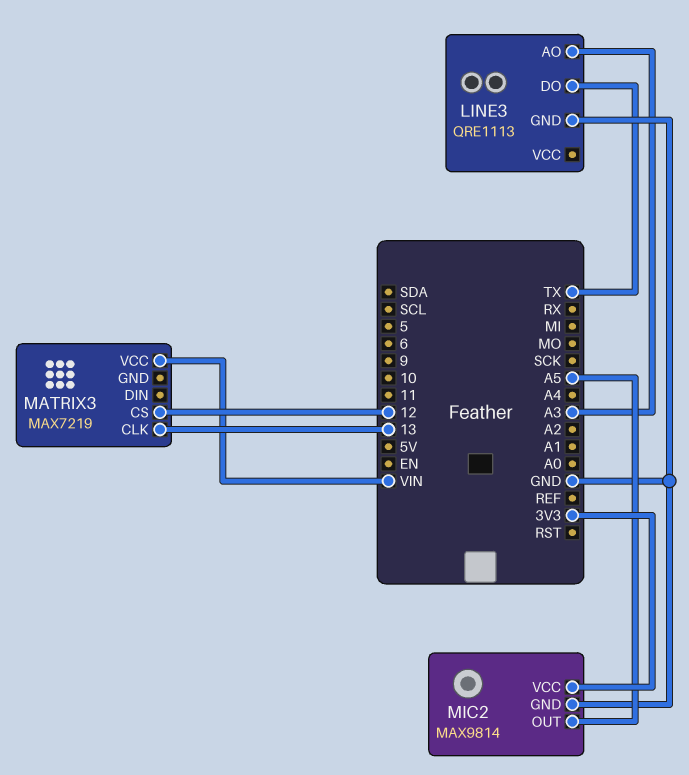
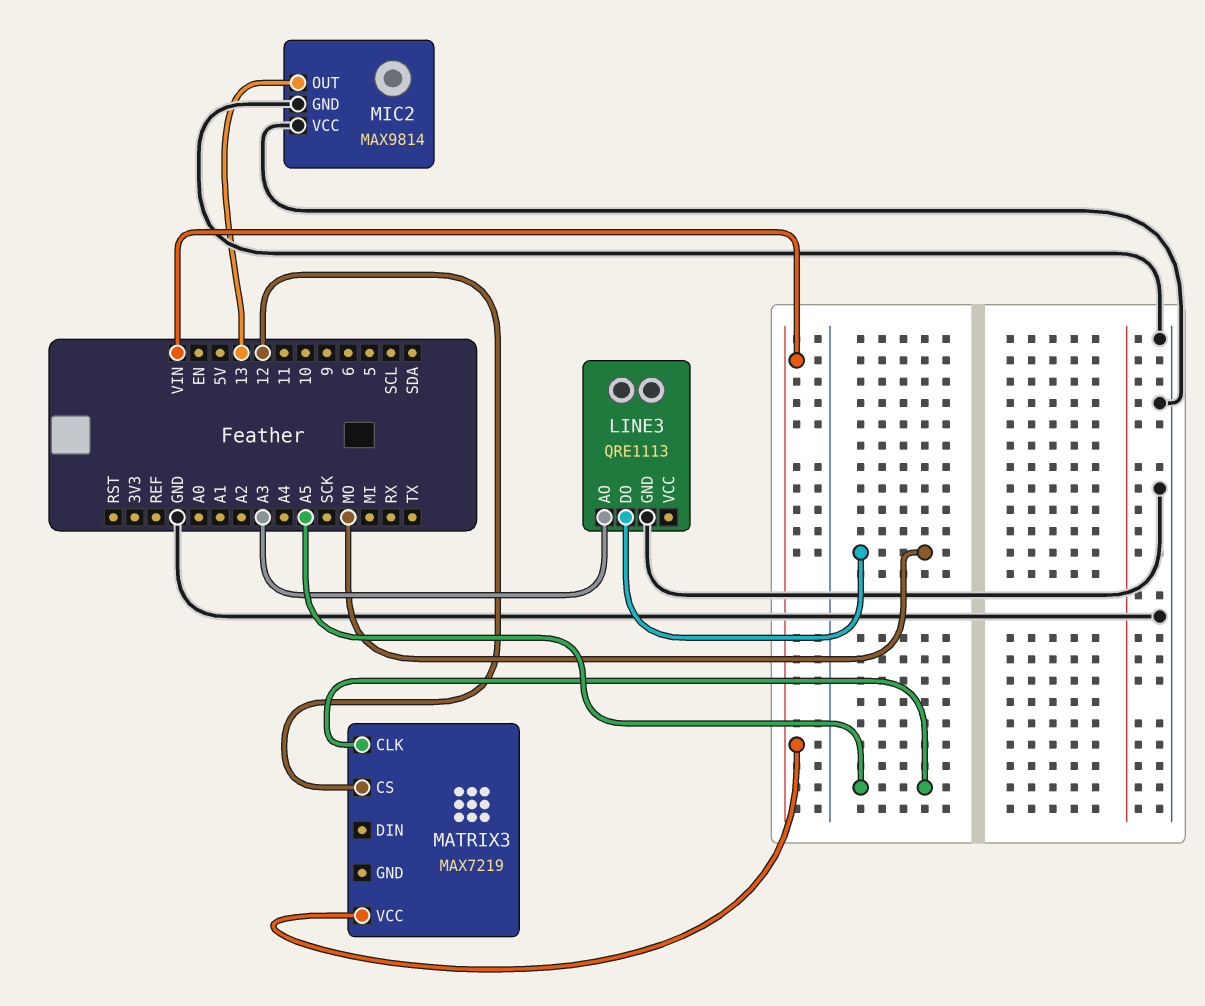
LINE3 pin DO: TX -> MO
MATRIX3 pin CLK: 13 -> A5
MIC2 pin OUT: A5 -> 13
MIC2 pin VCC: 3V3 -> GND

